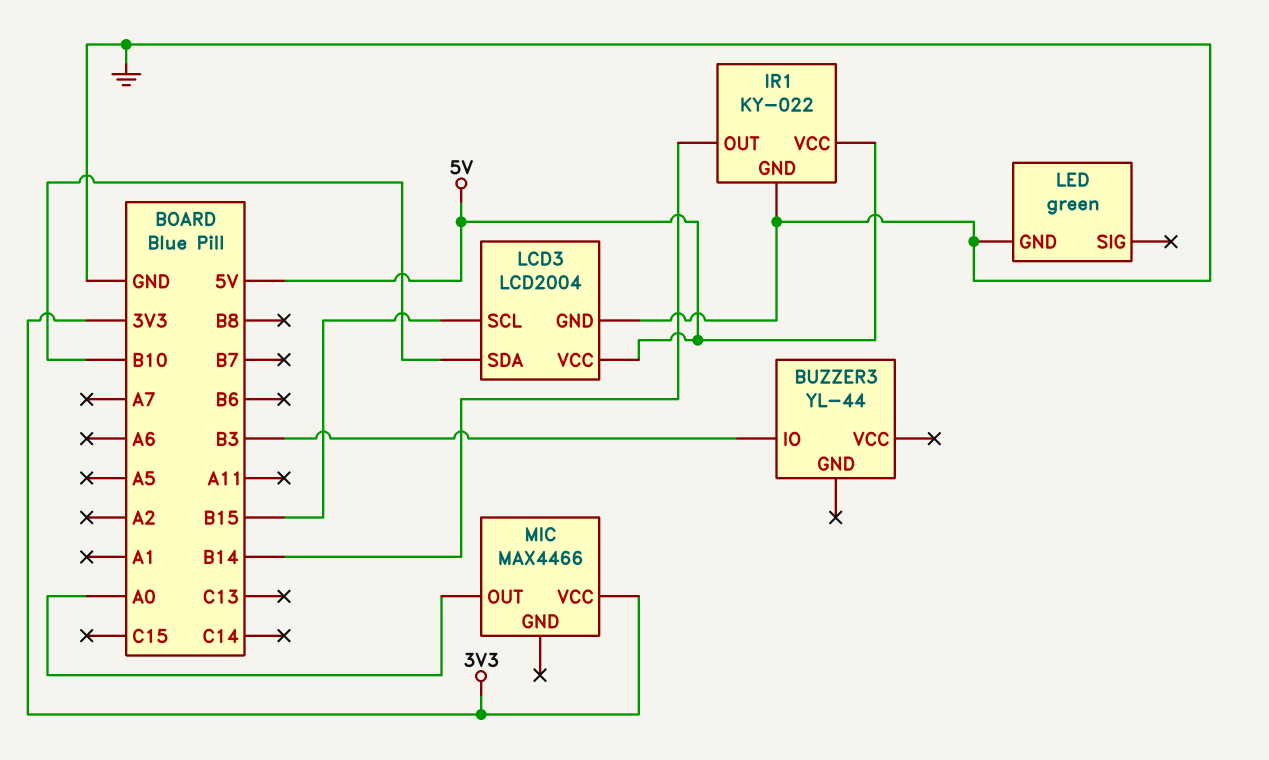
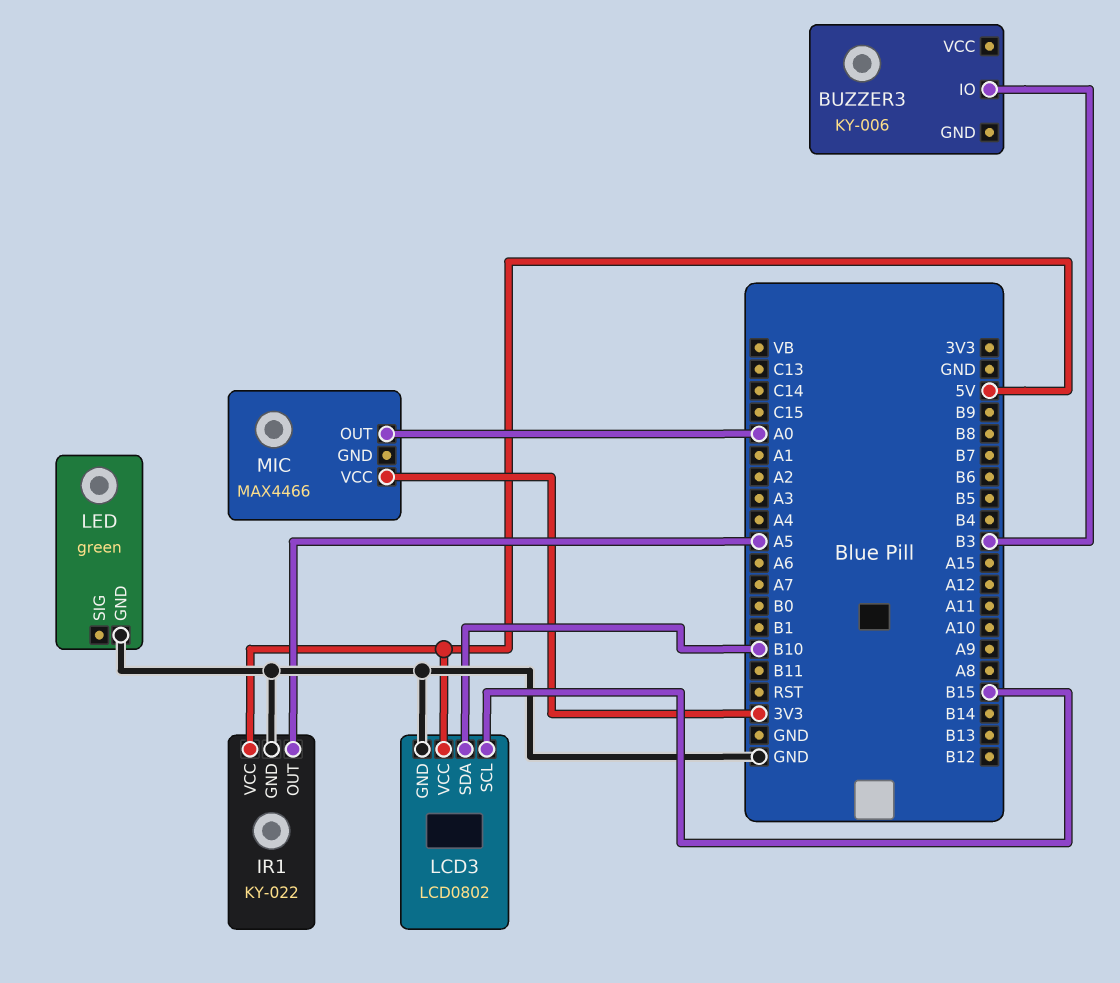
BUZZER3: YL-44 -> KY-006
IR1 pin OUT: B14 -> A5
LCD3: LCD2004 -> LCD0802

